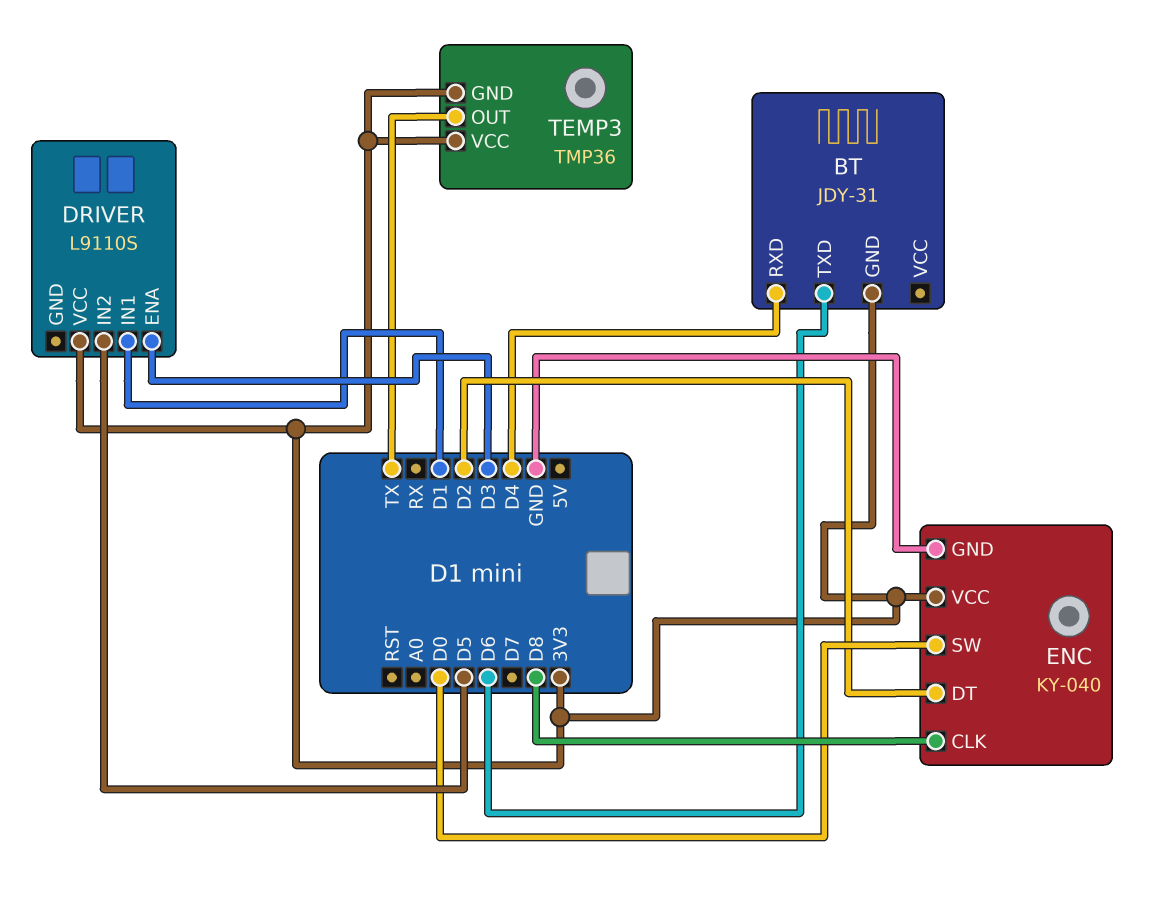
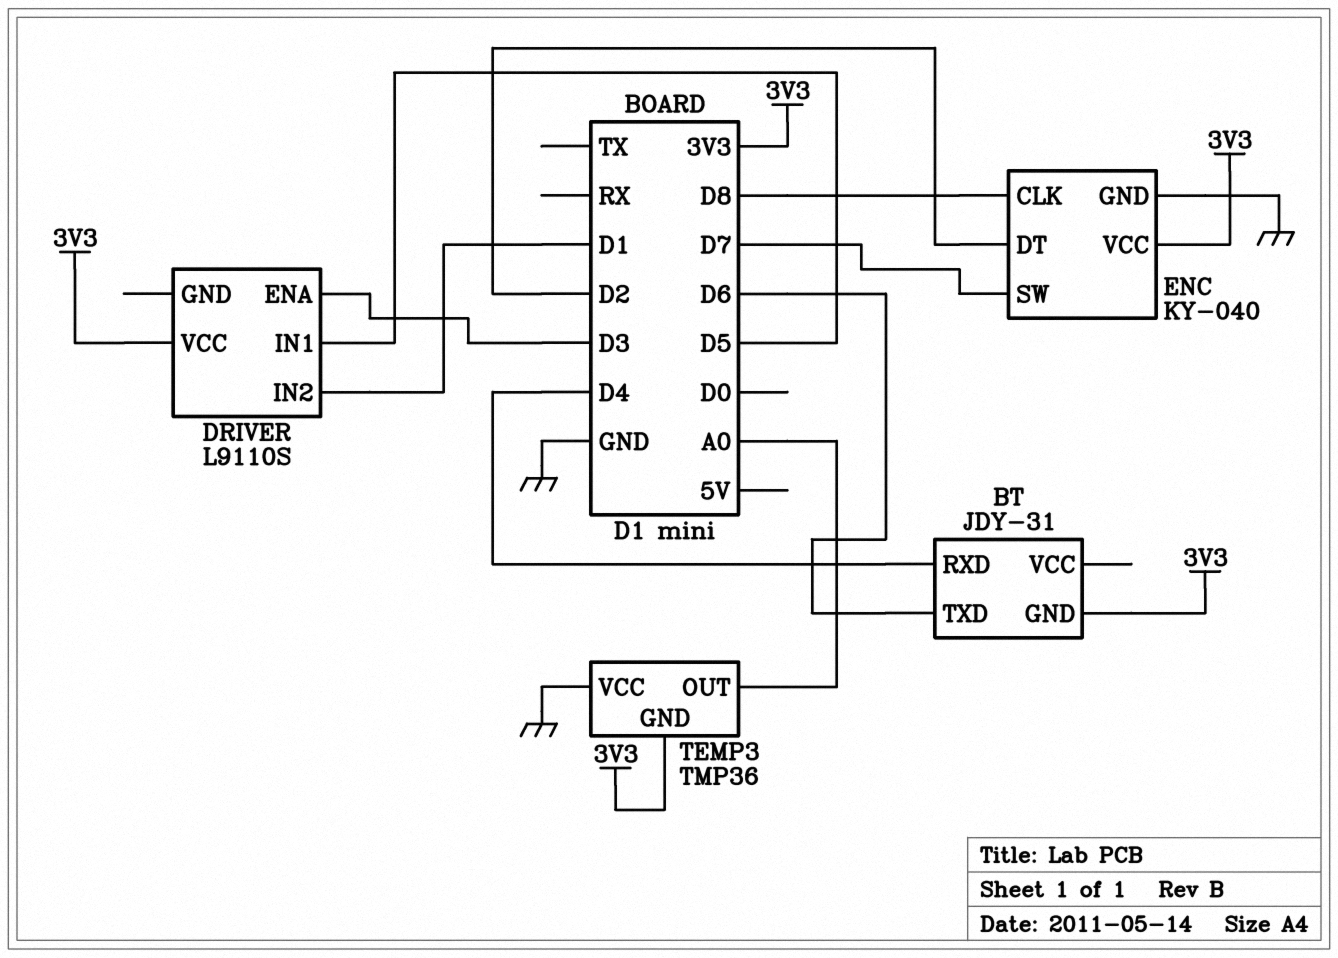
DRIVER pin IN1: D1 -> D5
DRIVER pin IN2: D5 -> D1
ENC pin SW: D0 -> D7
TEMP3 pin OUT: TX -> A0
TEMP3 pin VCC: 3V3 -> GND

